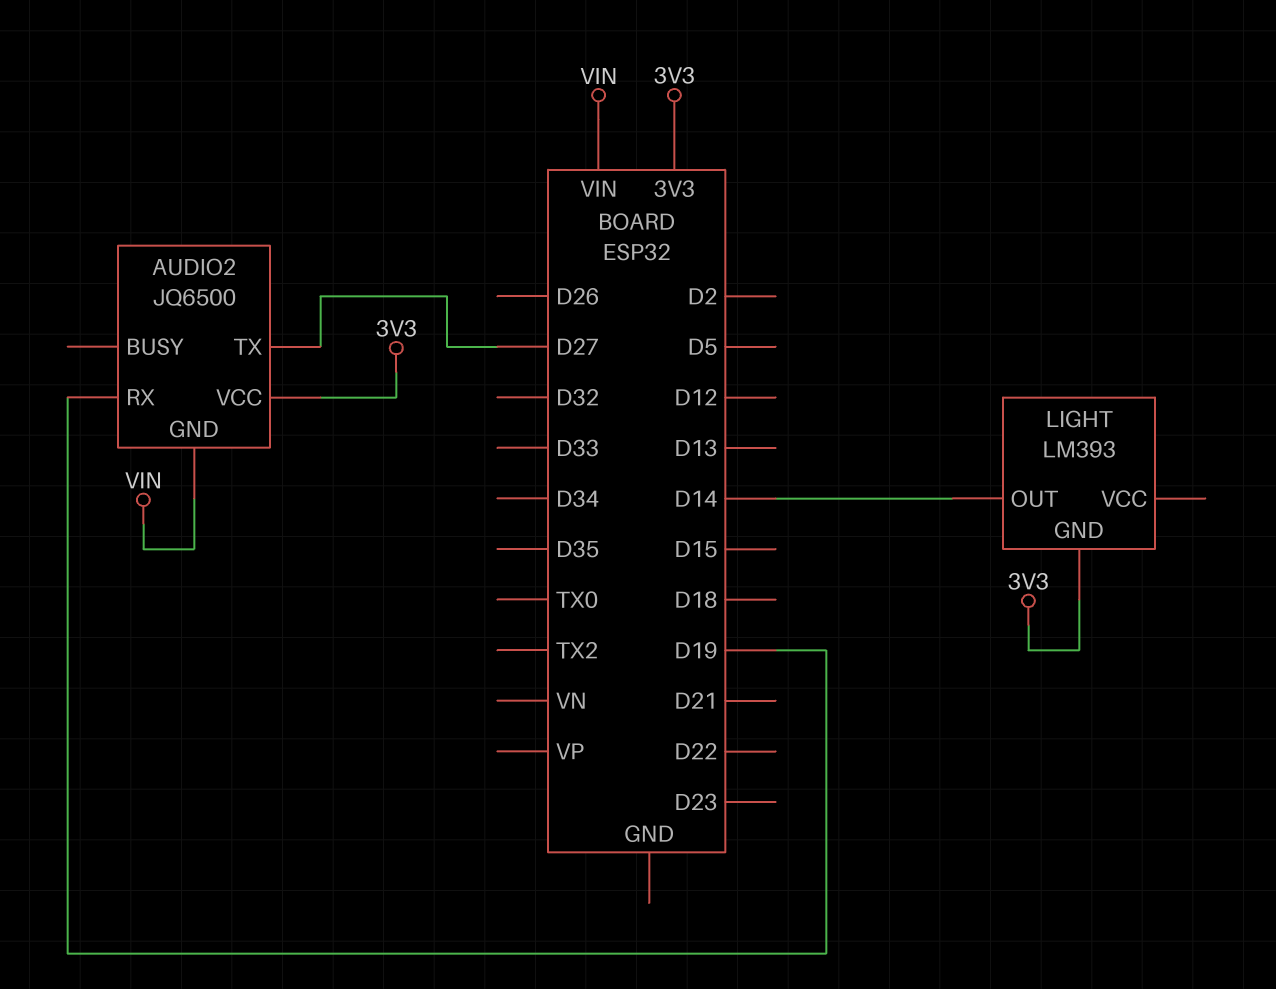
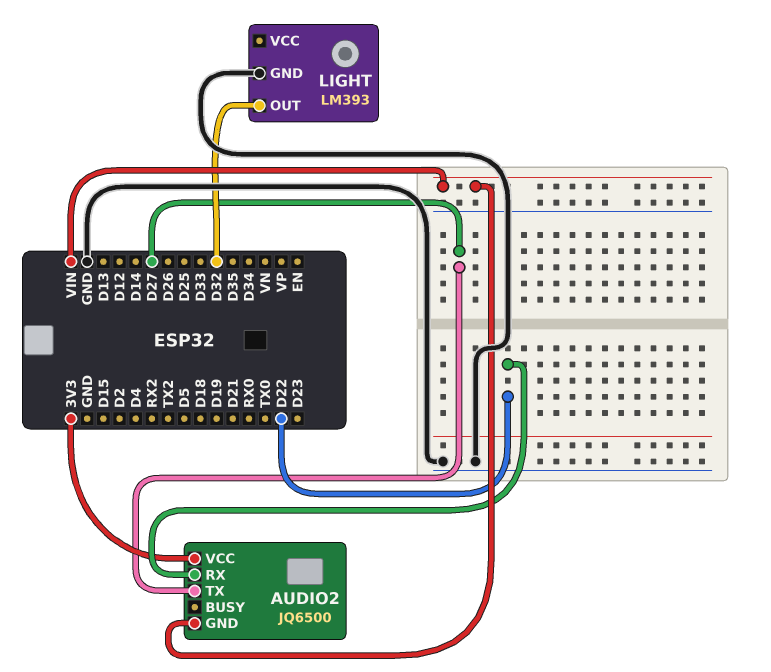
AUDIO2 pin RX: D19 -> D22
LIGHT pin GND: 3V3 -> GND
LIGHT pin OUT: D14 -> D32

